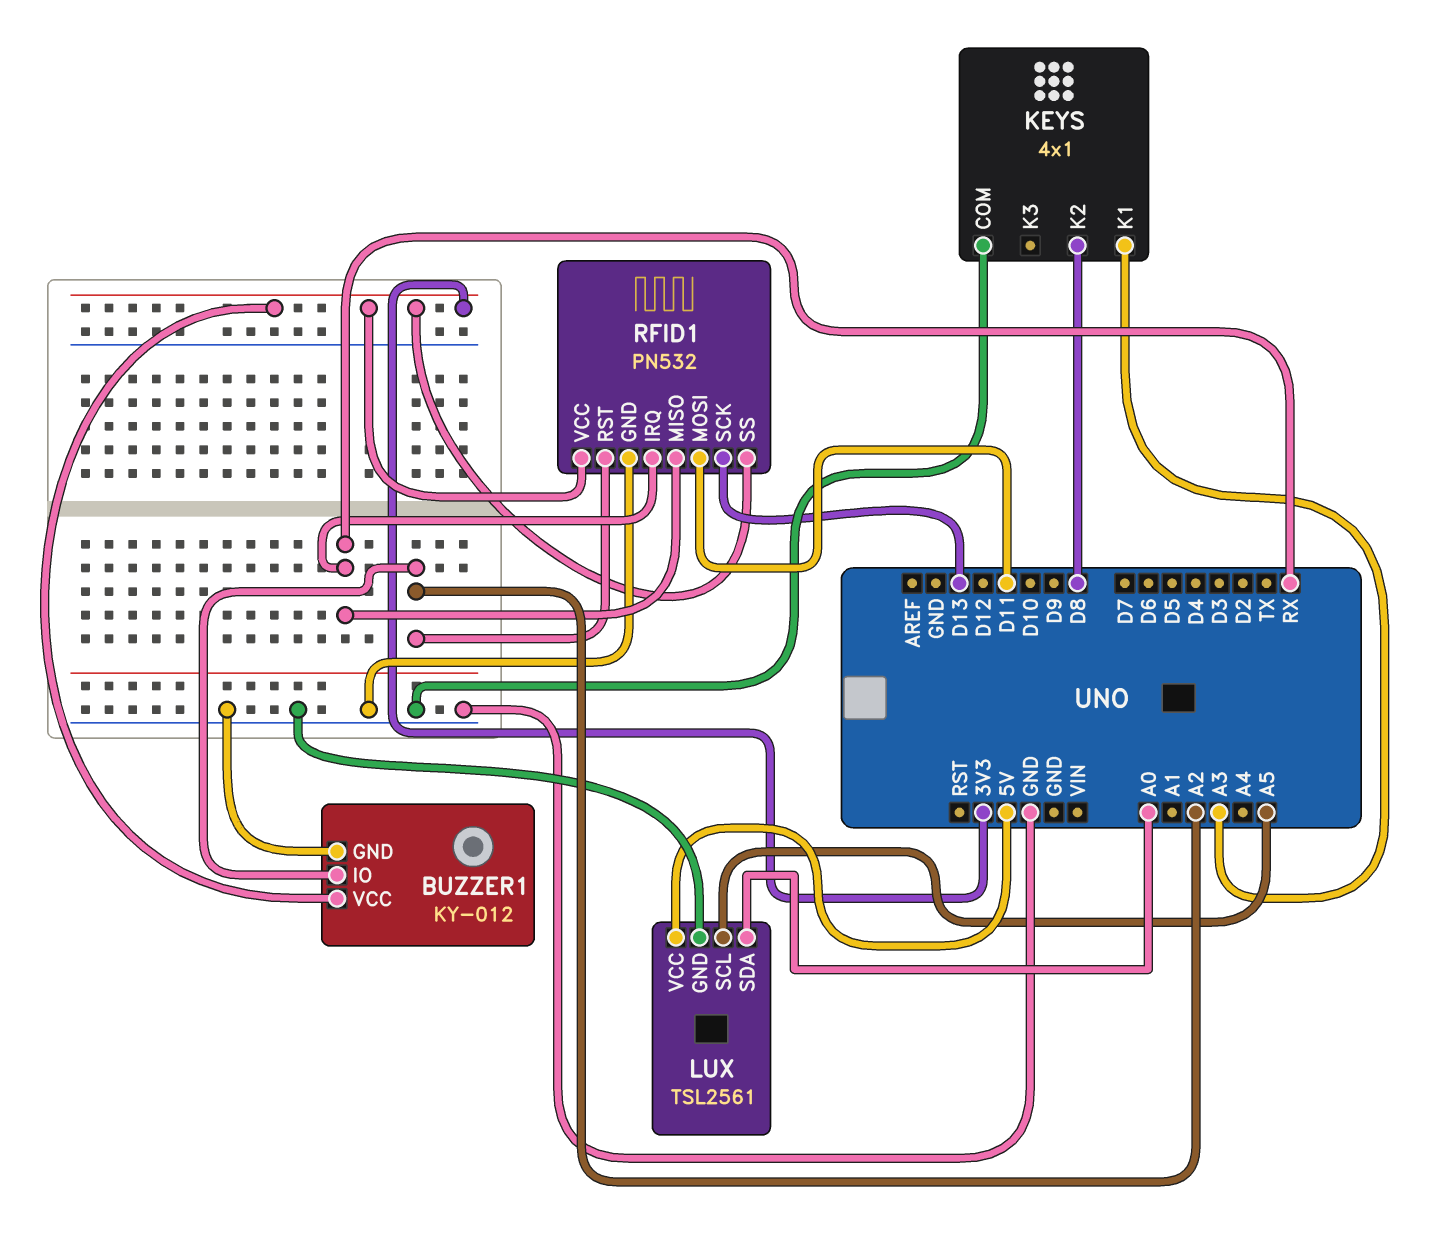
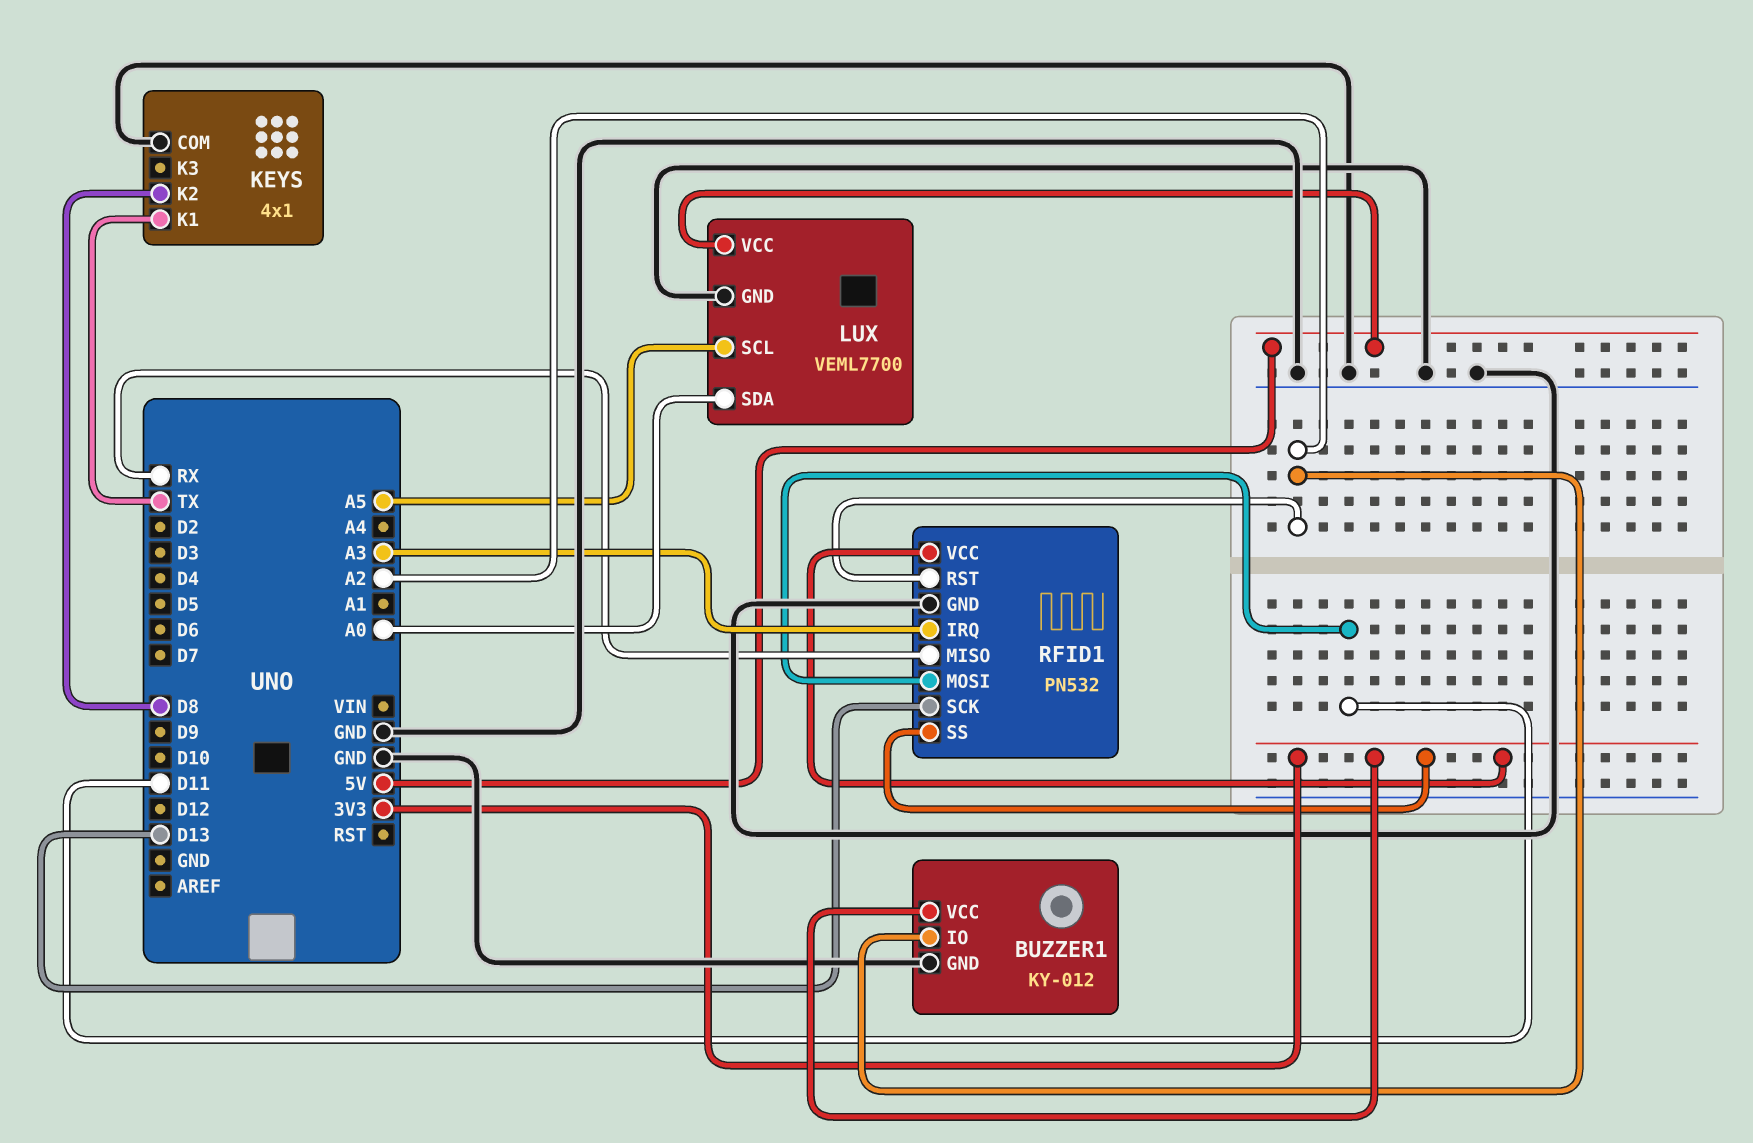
KEYS pin K1: A3 -> TX
LUX: TSL2561 -> VEML7700
RFID1 pin IRQ: RX -> A3

